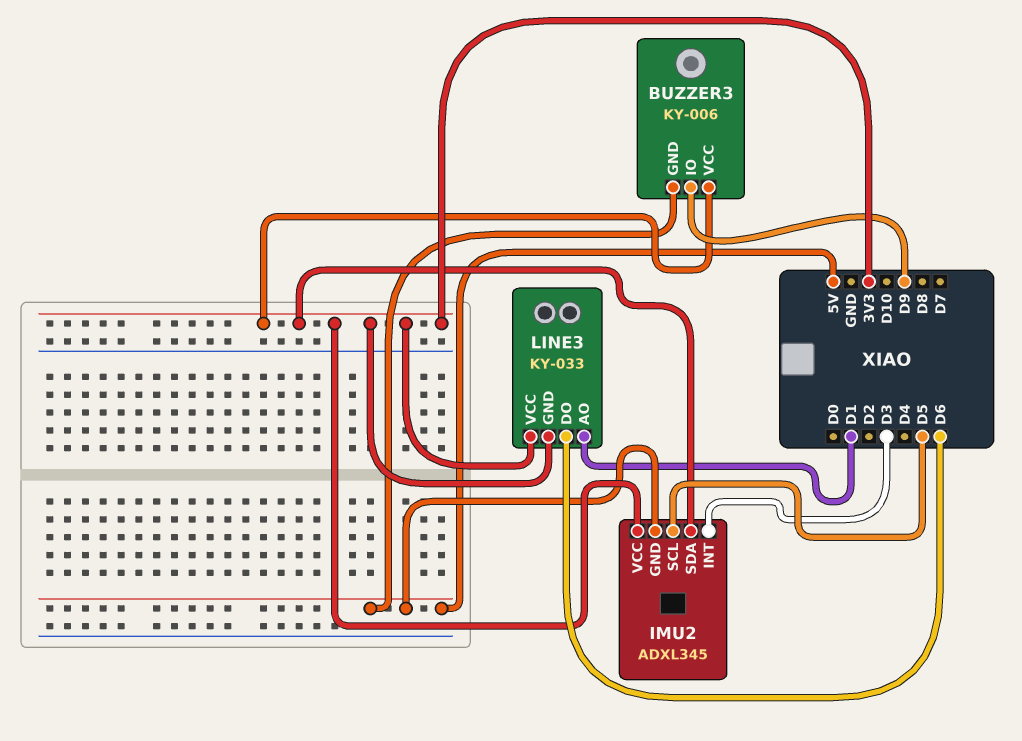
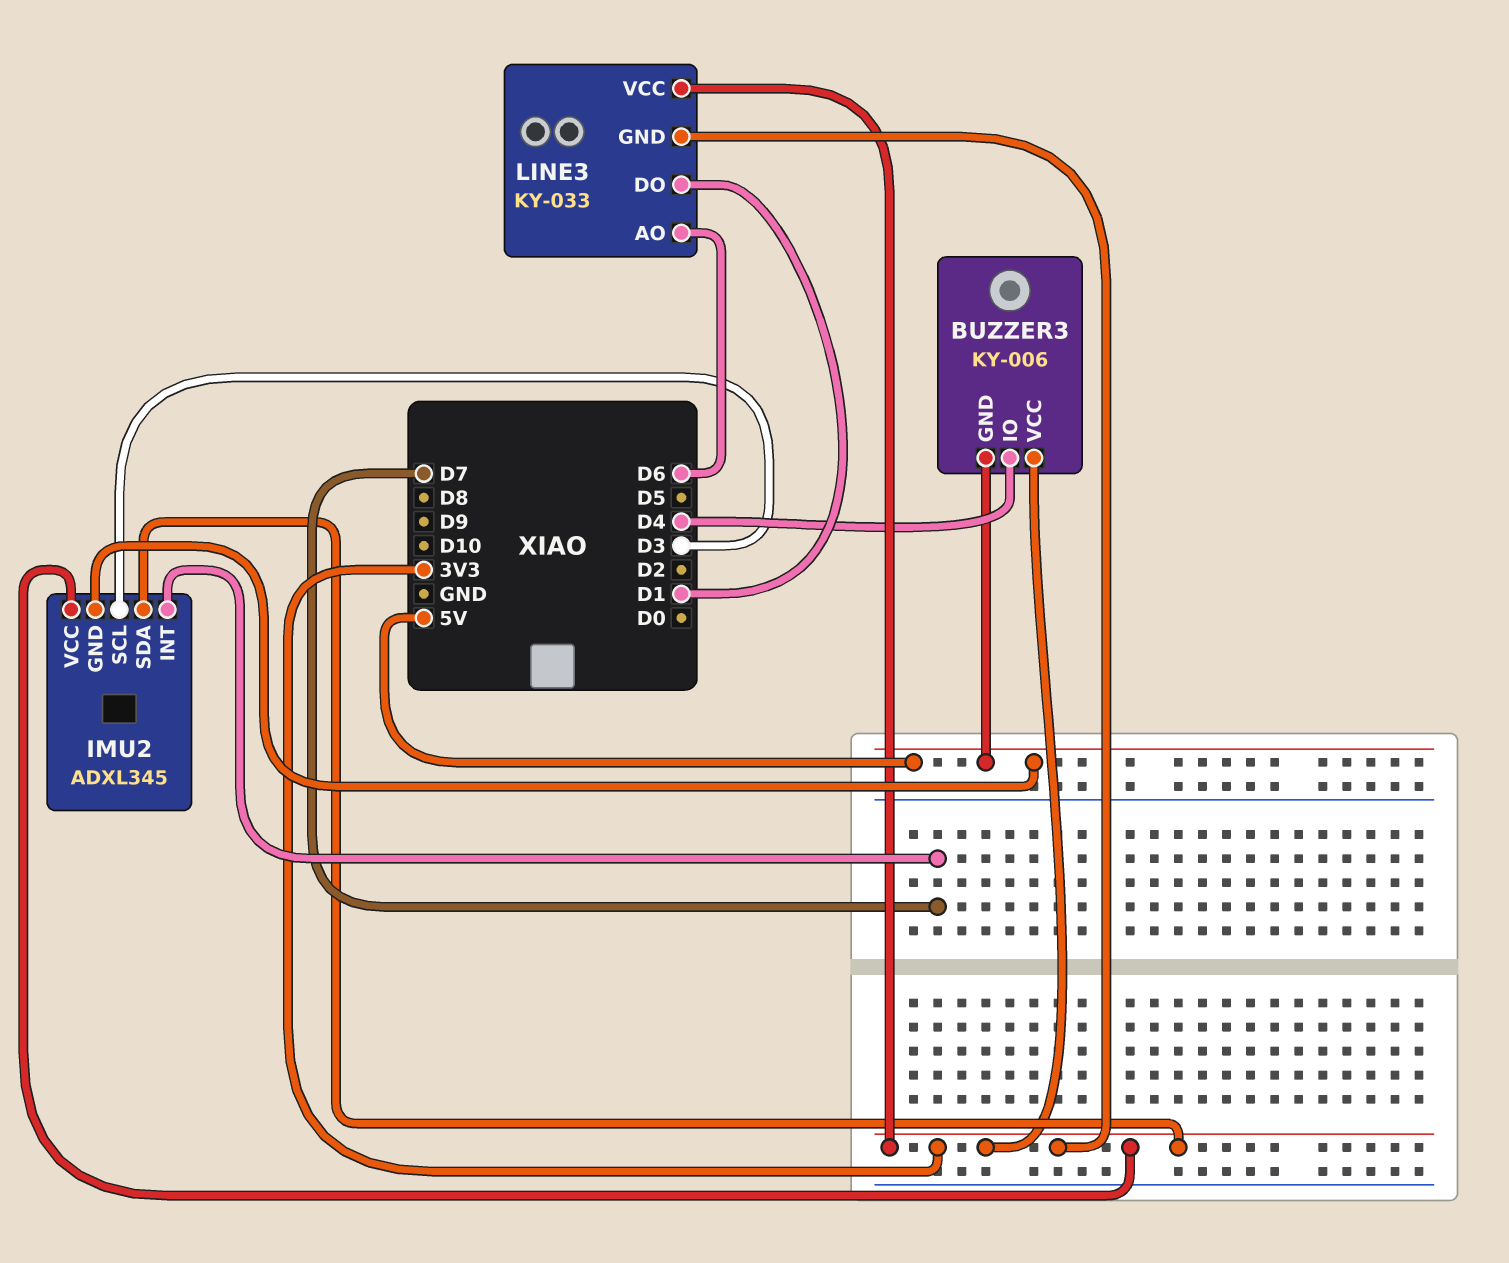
BUZZER3 pin IO: D9 -> D4
IMU2 pin INT: D3 -> D7
IMU2 pin SCL: D5 -> D3
LINE3 pin AO: D1 -> D6
LINE3 pin DO: D6 -> D1

